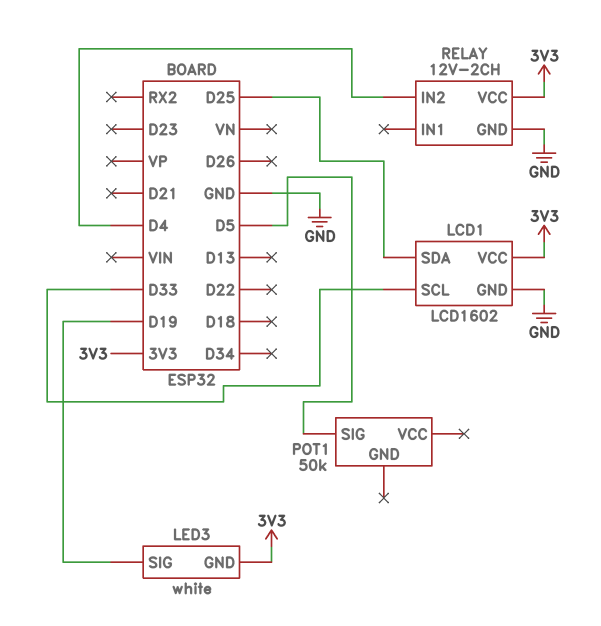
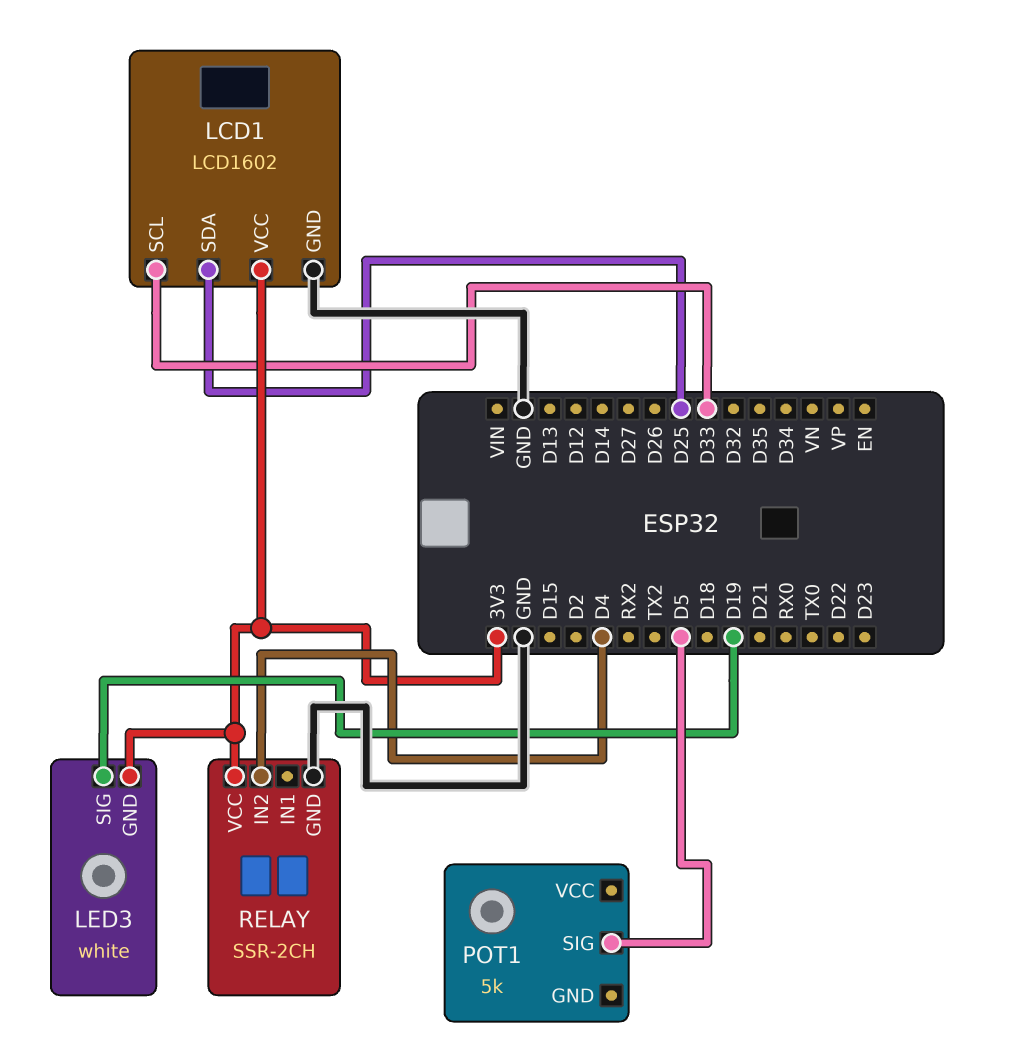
POT1: 50k -> 5k
RELAY: 12V-2CH -> SSR-2CH

